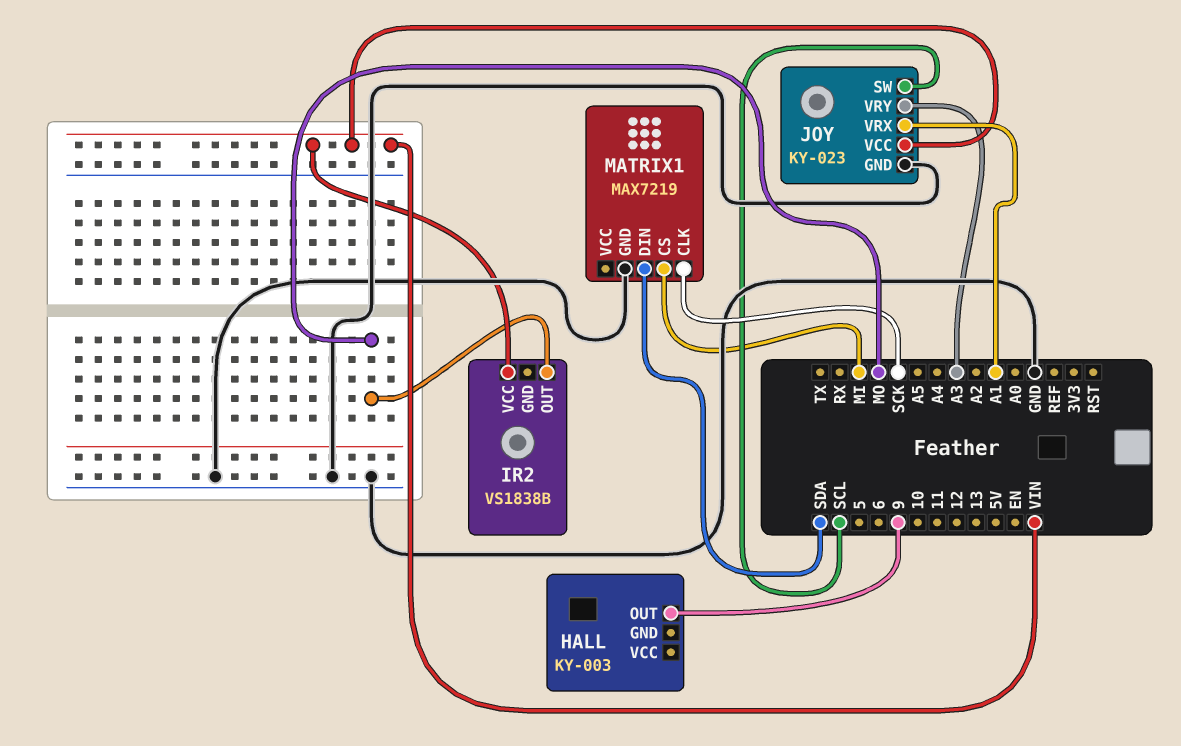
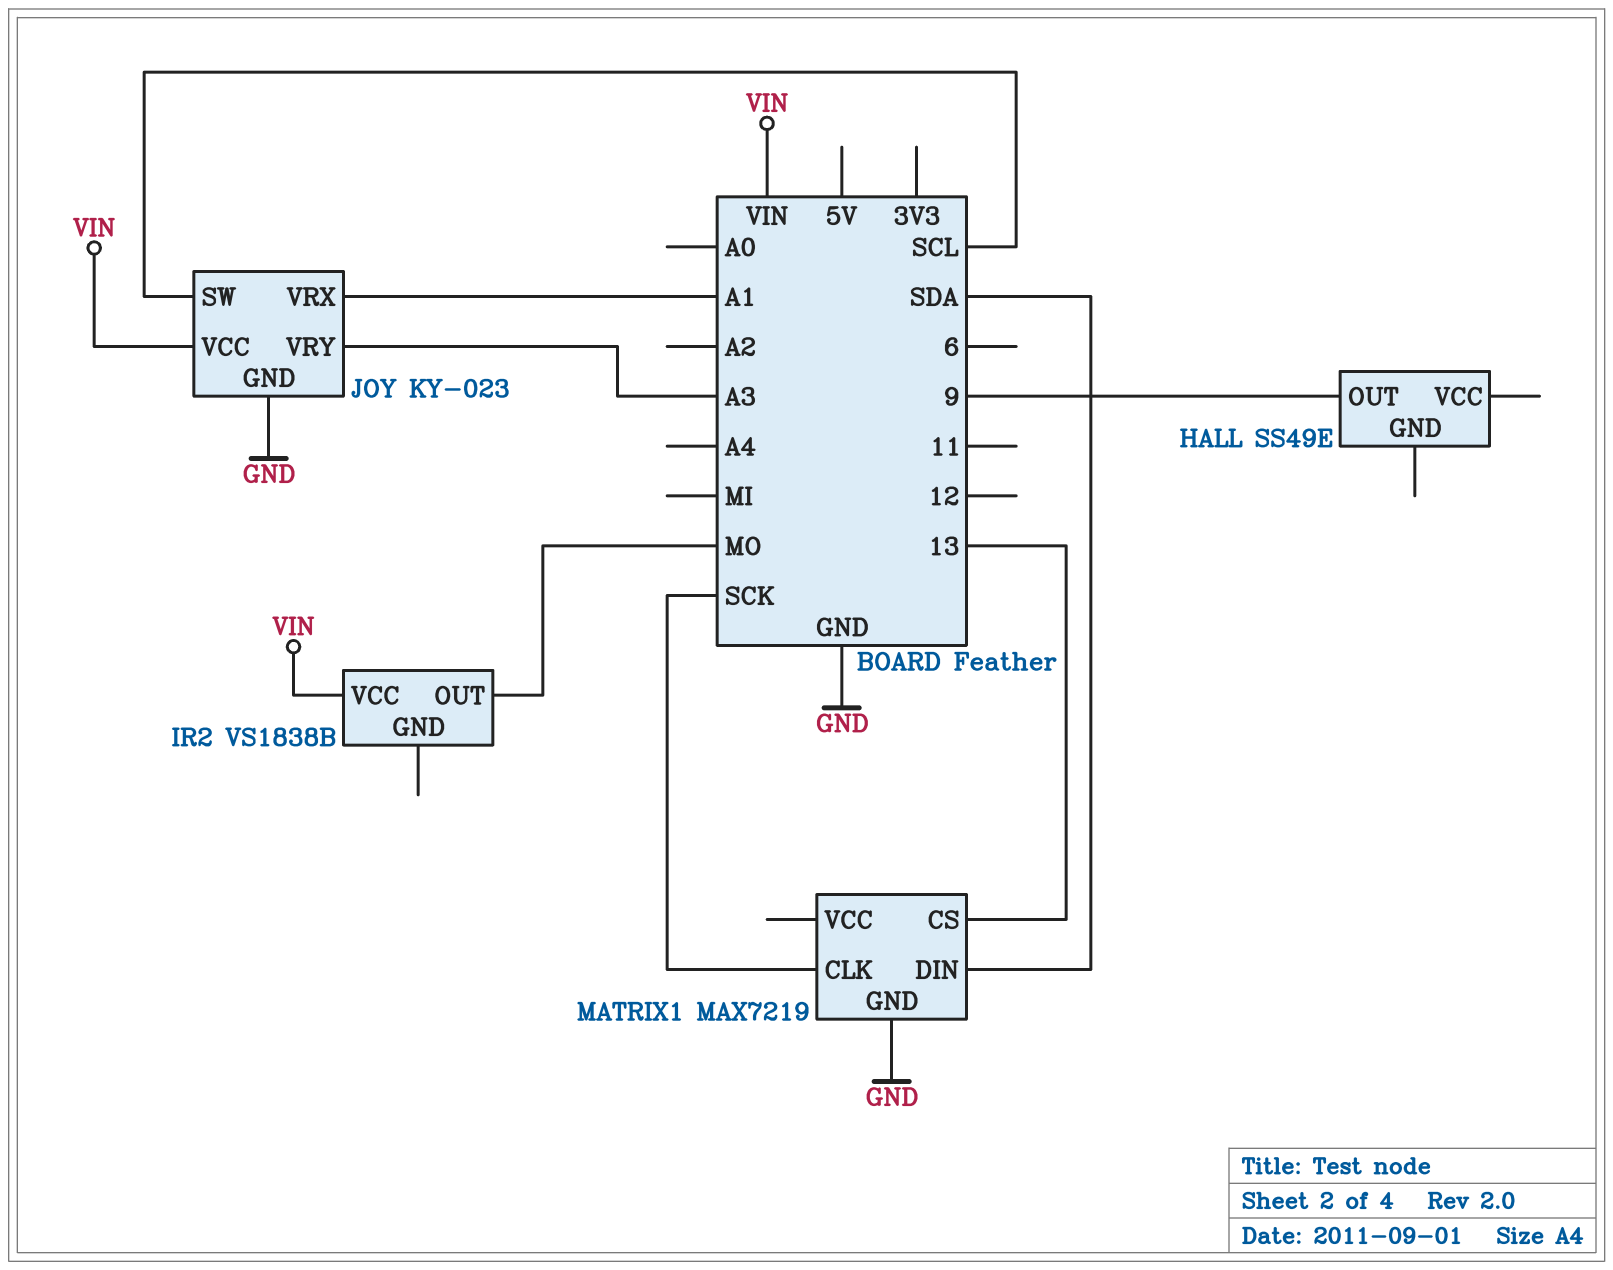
HALL: KY-003 -> SS49E
MATRIX1 pin CS: MI -> 13

